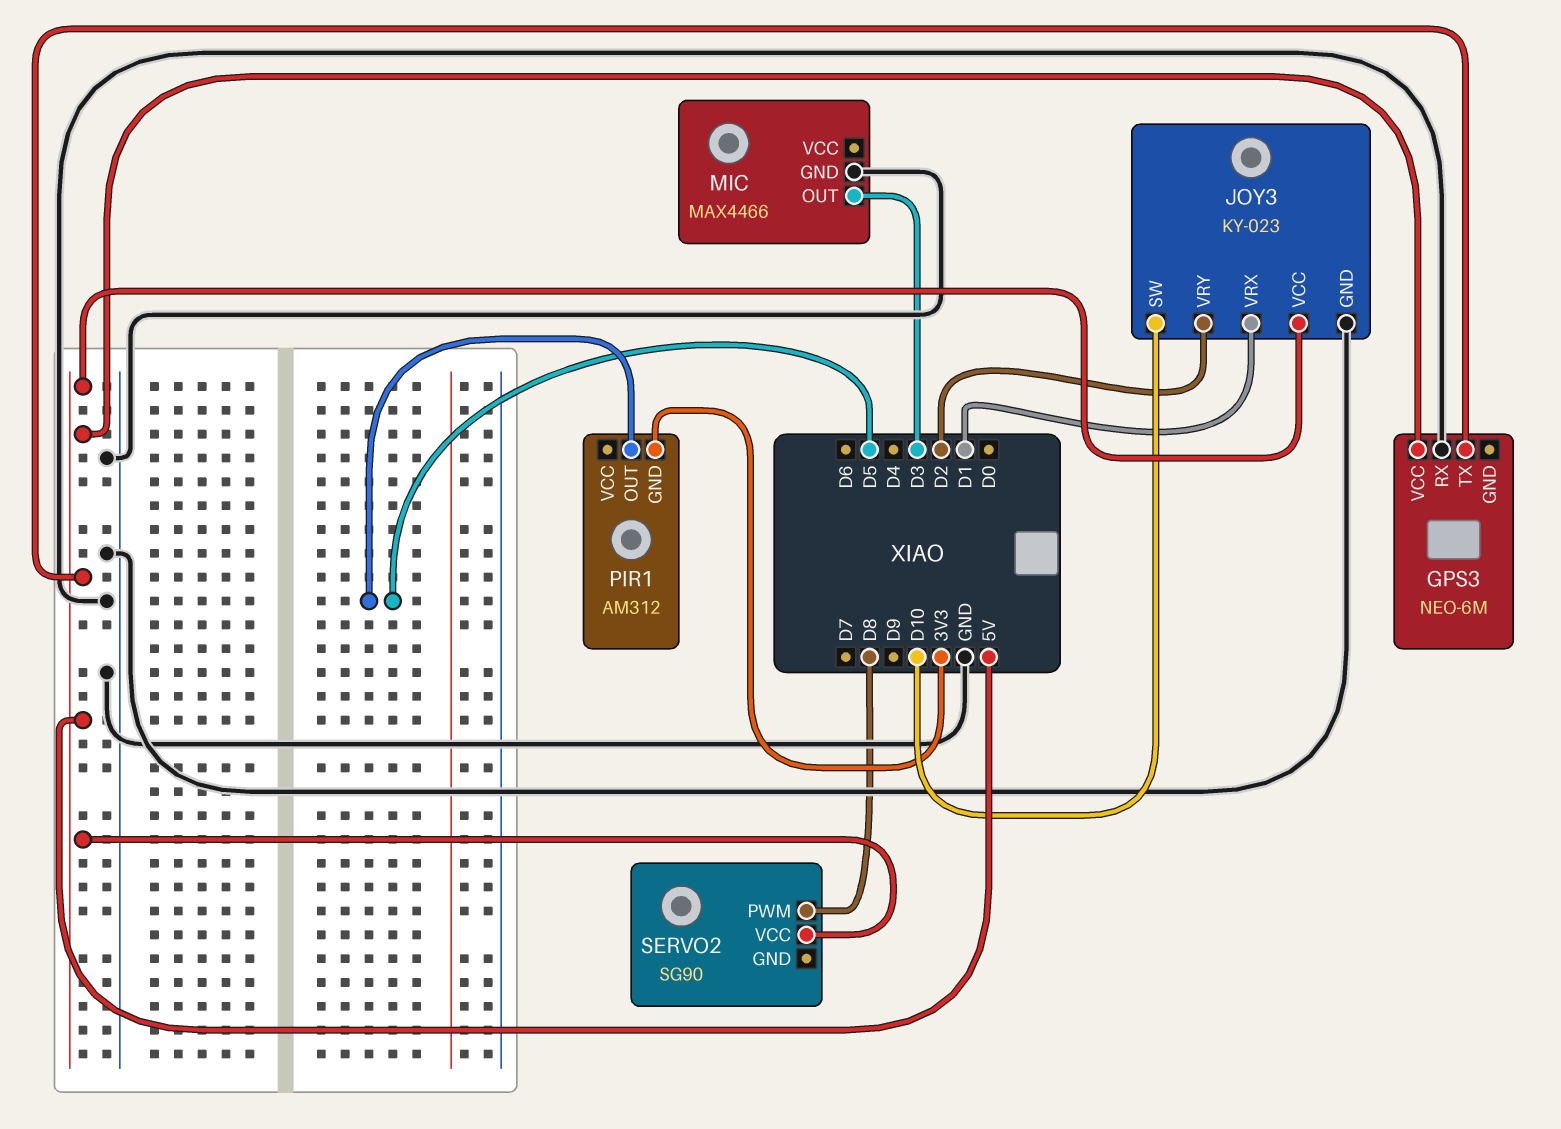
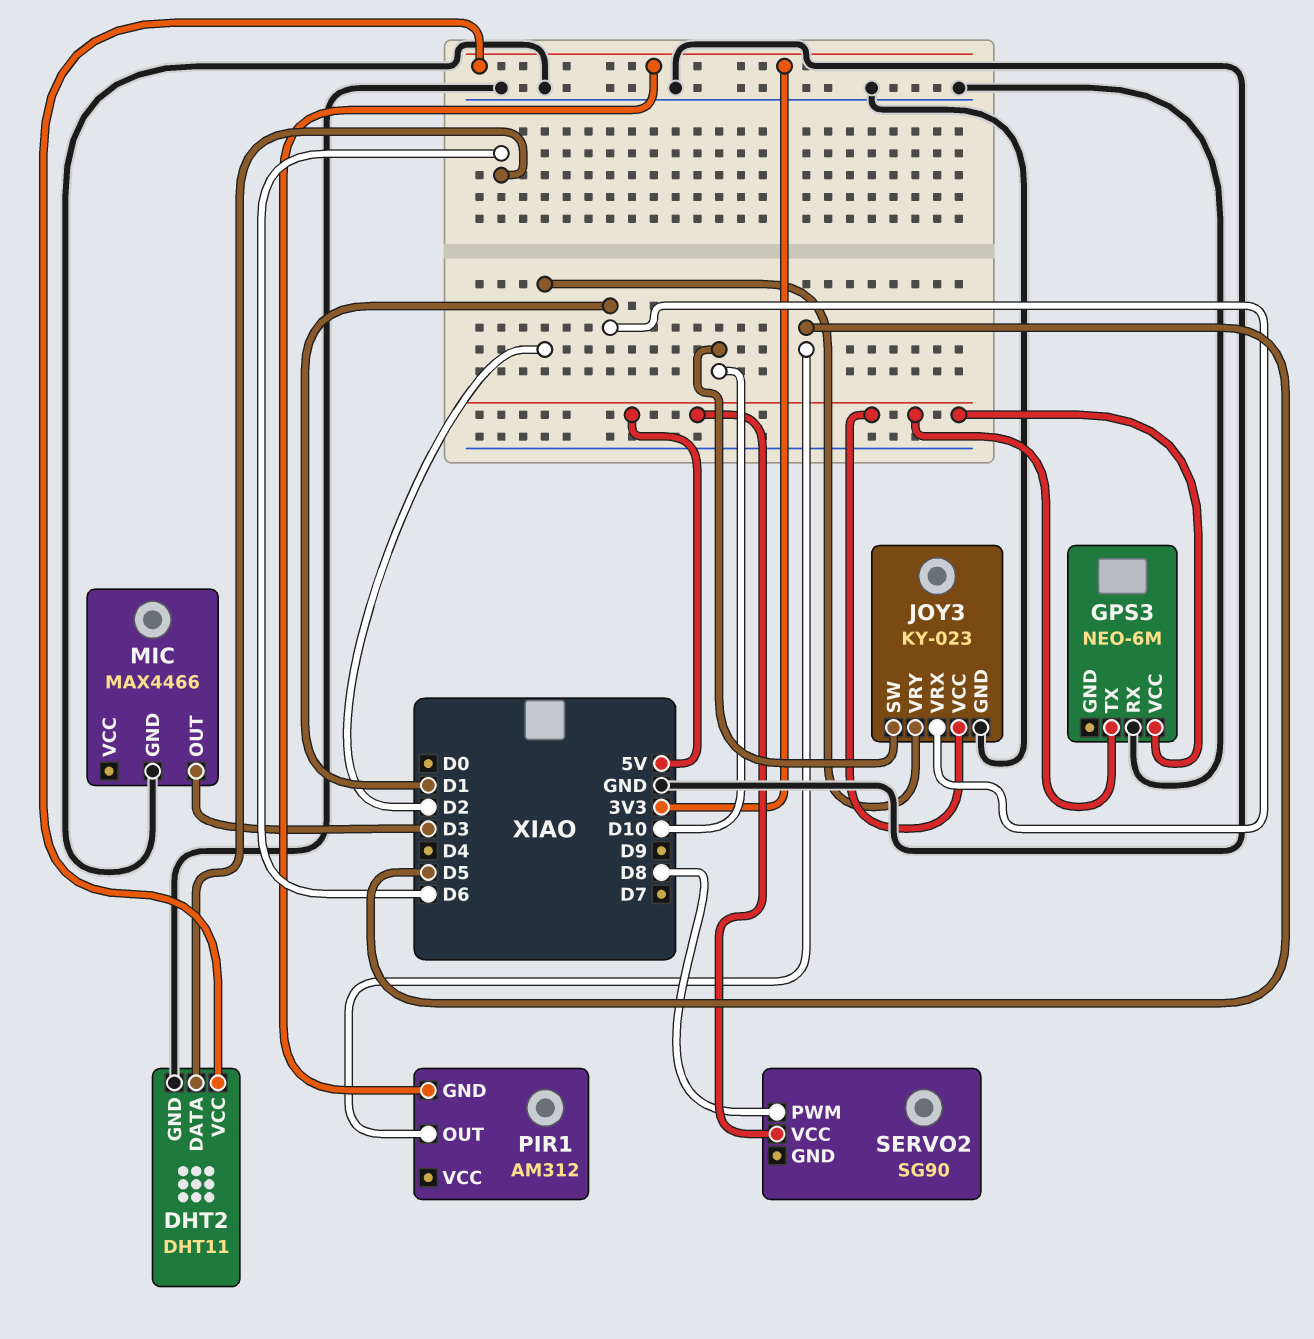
DHT2: none -> DHT11
DHT2 pin DATA: none -> D6
DHT2 pin GND: none -> GND
DHT2 pin VCC: none -> 3V3

